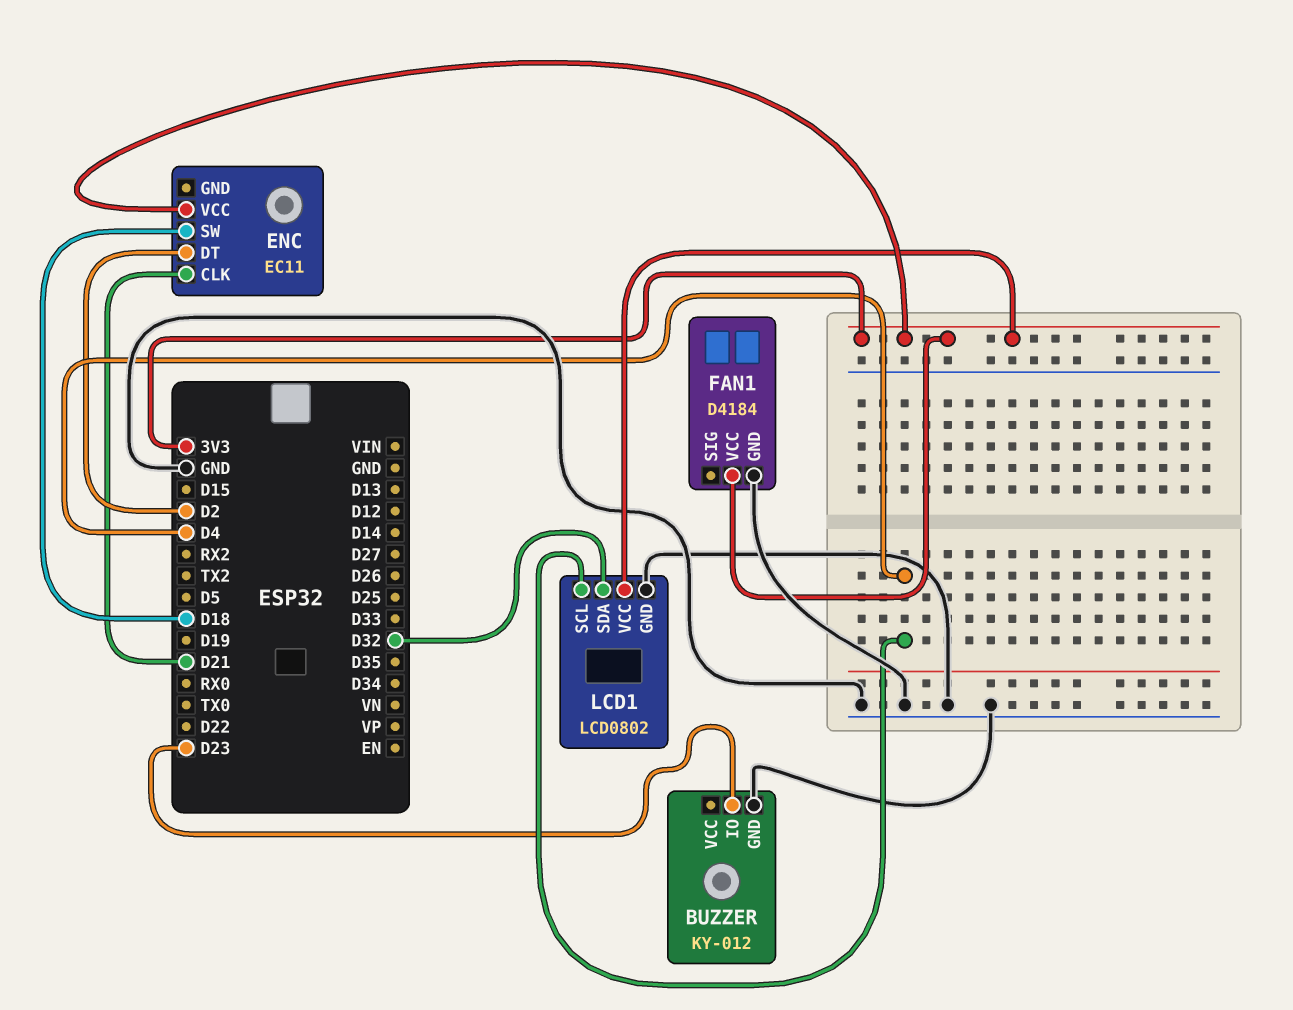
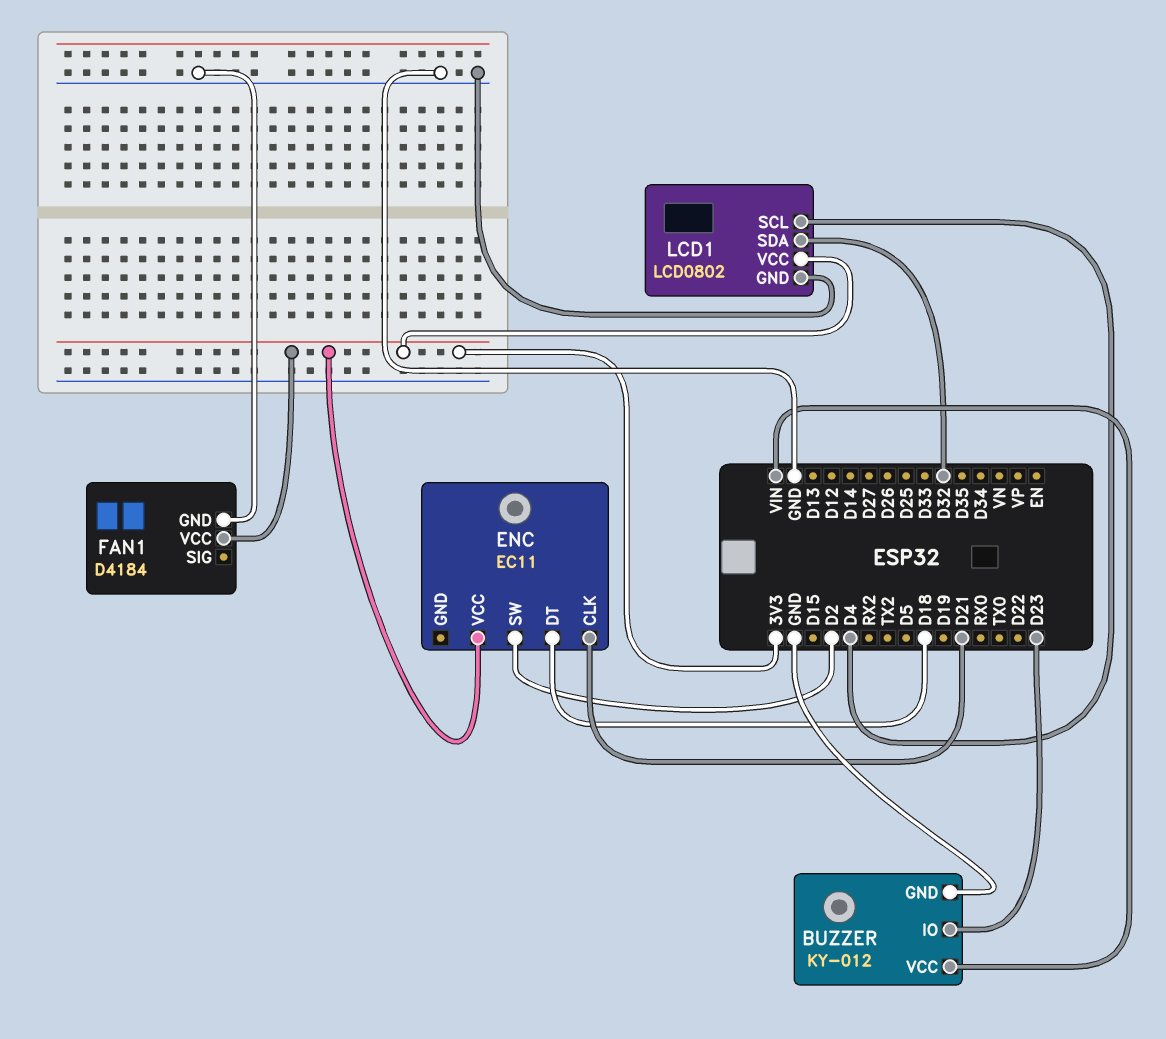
BUZZER pin VCC: none -> VIN
ENC pin DT: D2 -> D18
ENC pin SW: D18 -> D2

